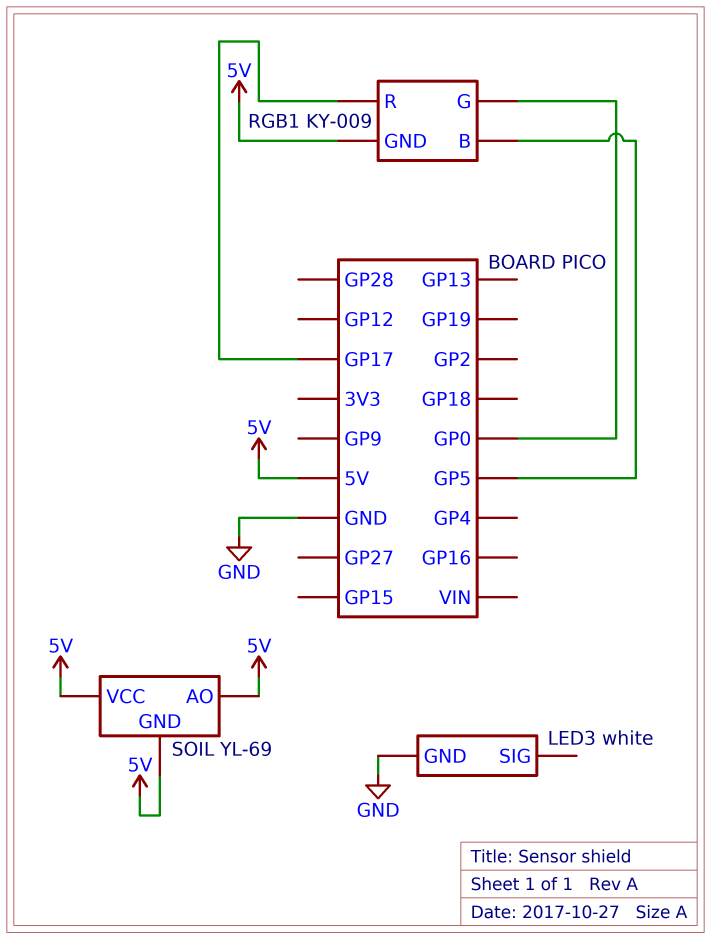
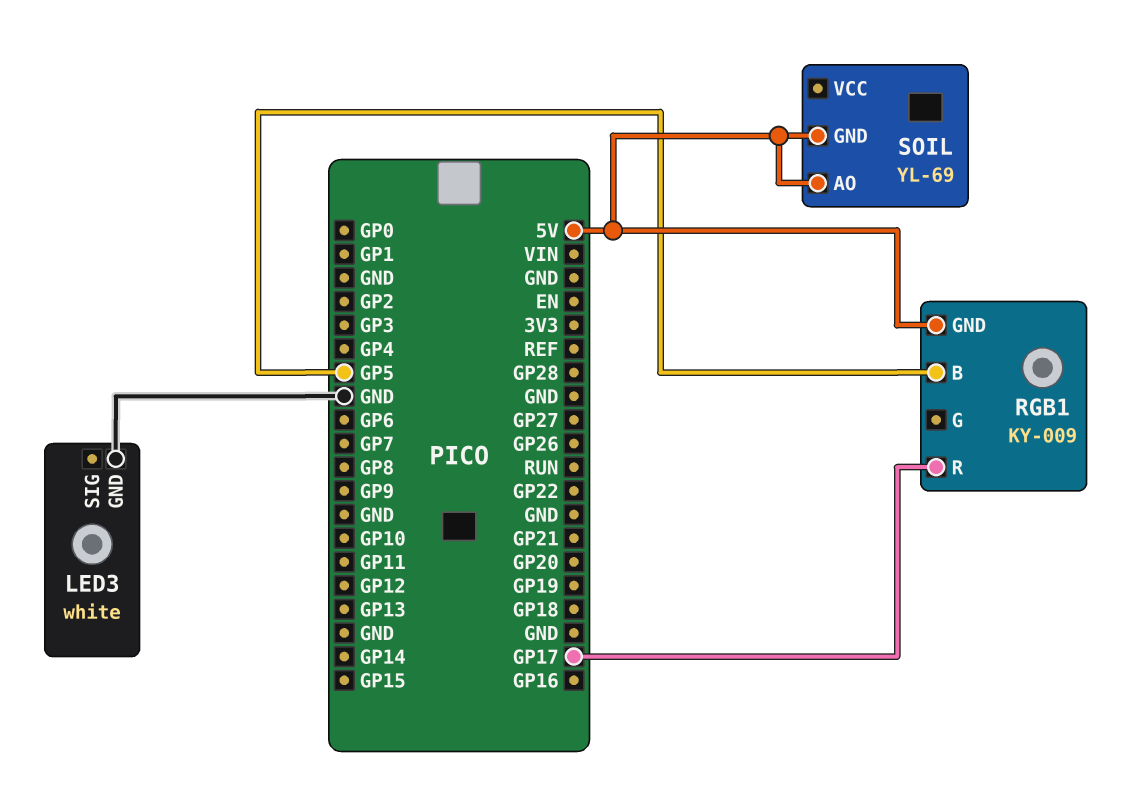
RGB1 pin G: GP0 -> none
SOIL pin VCC: 5V -> none

